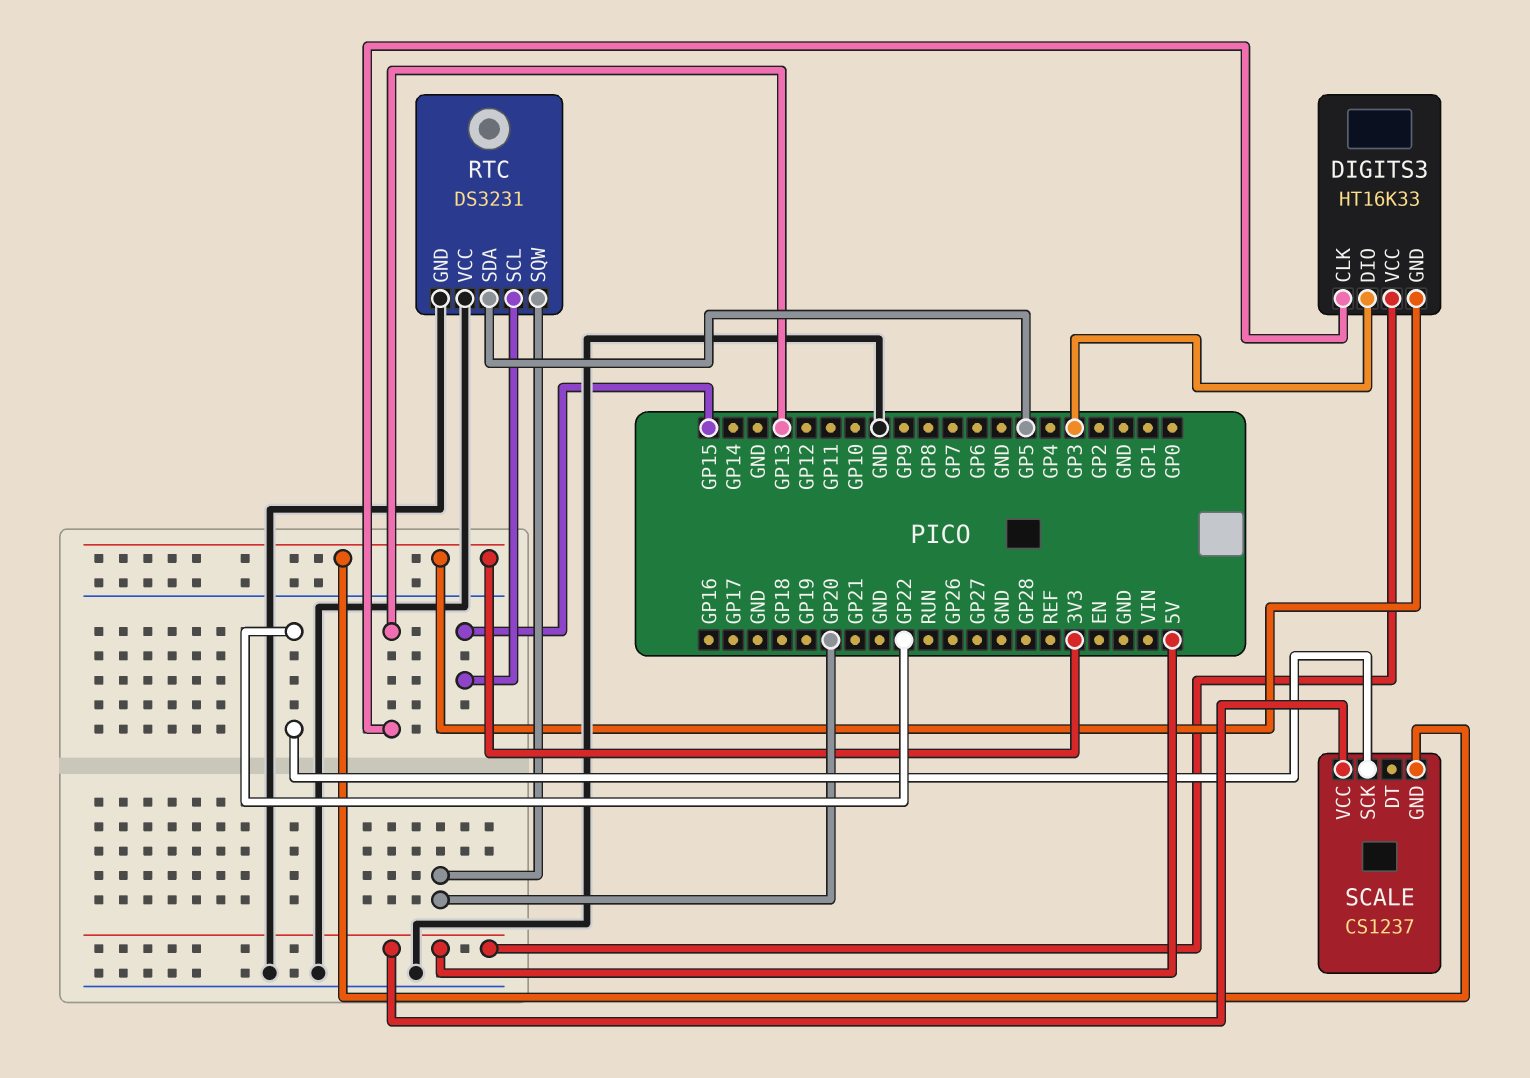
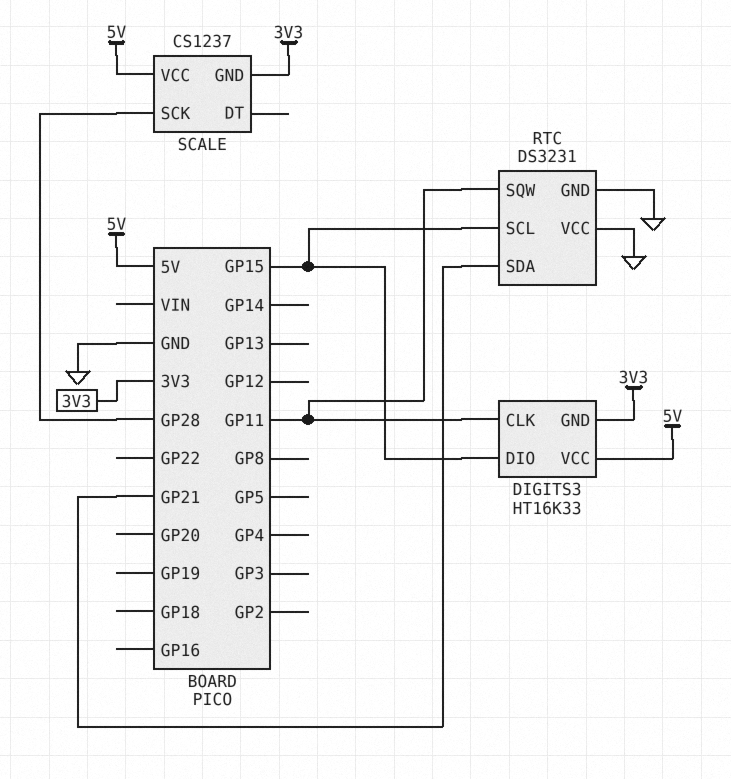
DIGITS3 pin CLK: GP13 -> GP11
DIGITS3 pin DIO: GP3 -> GP15
RTC pin SDA: GP5 -> GP21
RTC pin SQW: GP20 -> GP11
SCALE pin SCK: GP22 -> GP28

